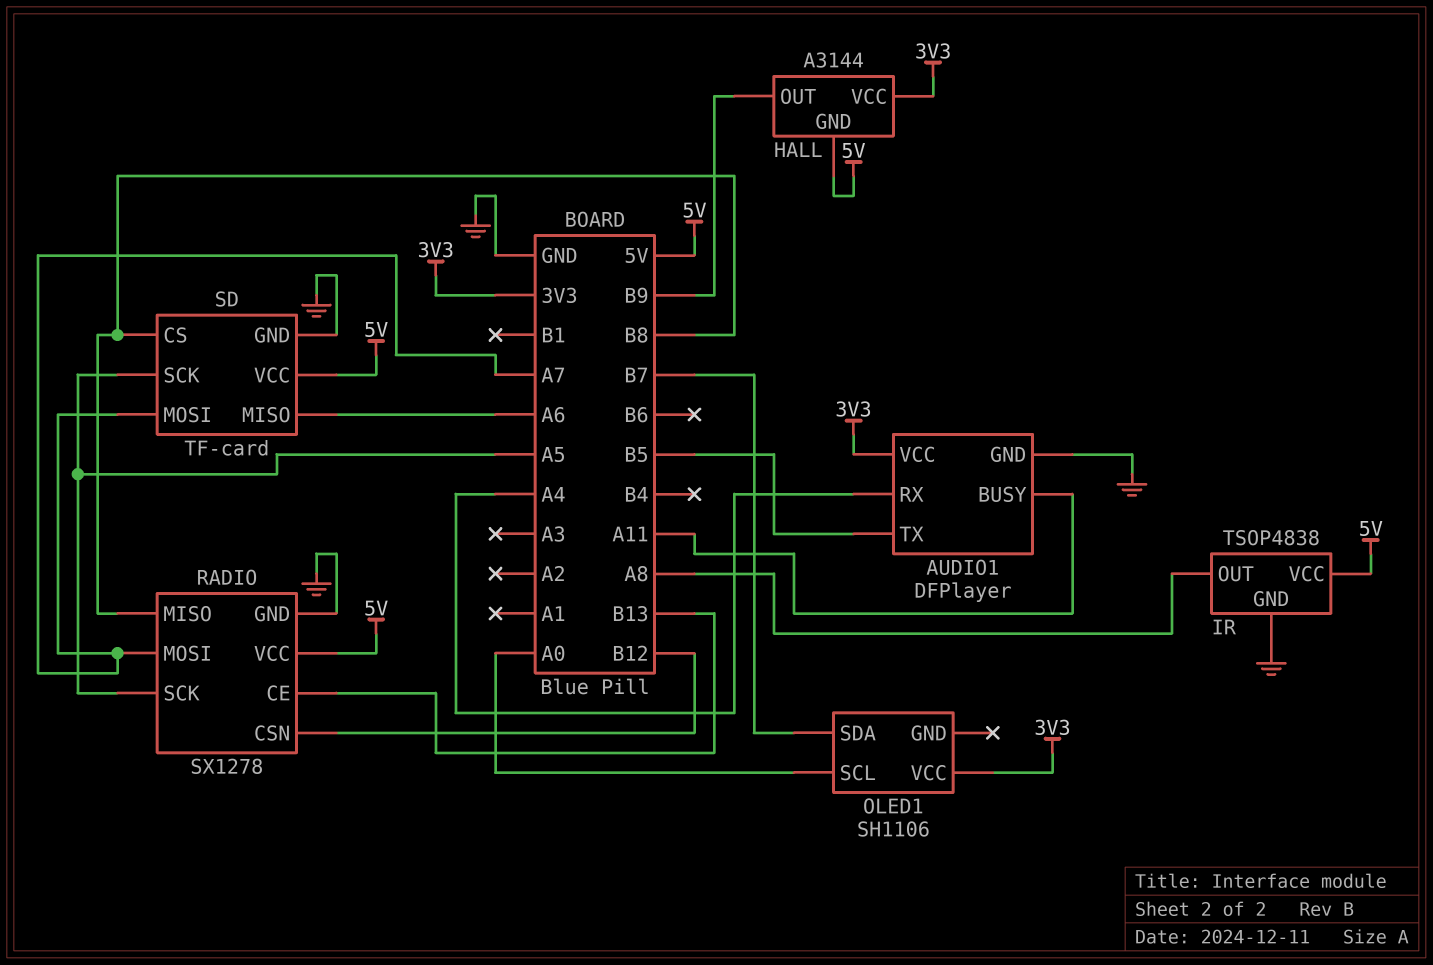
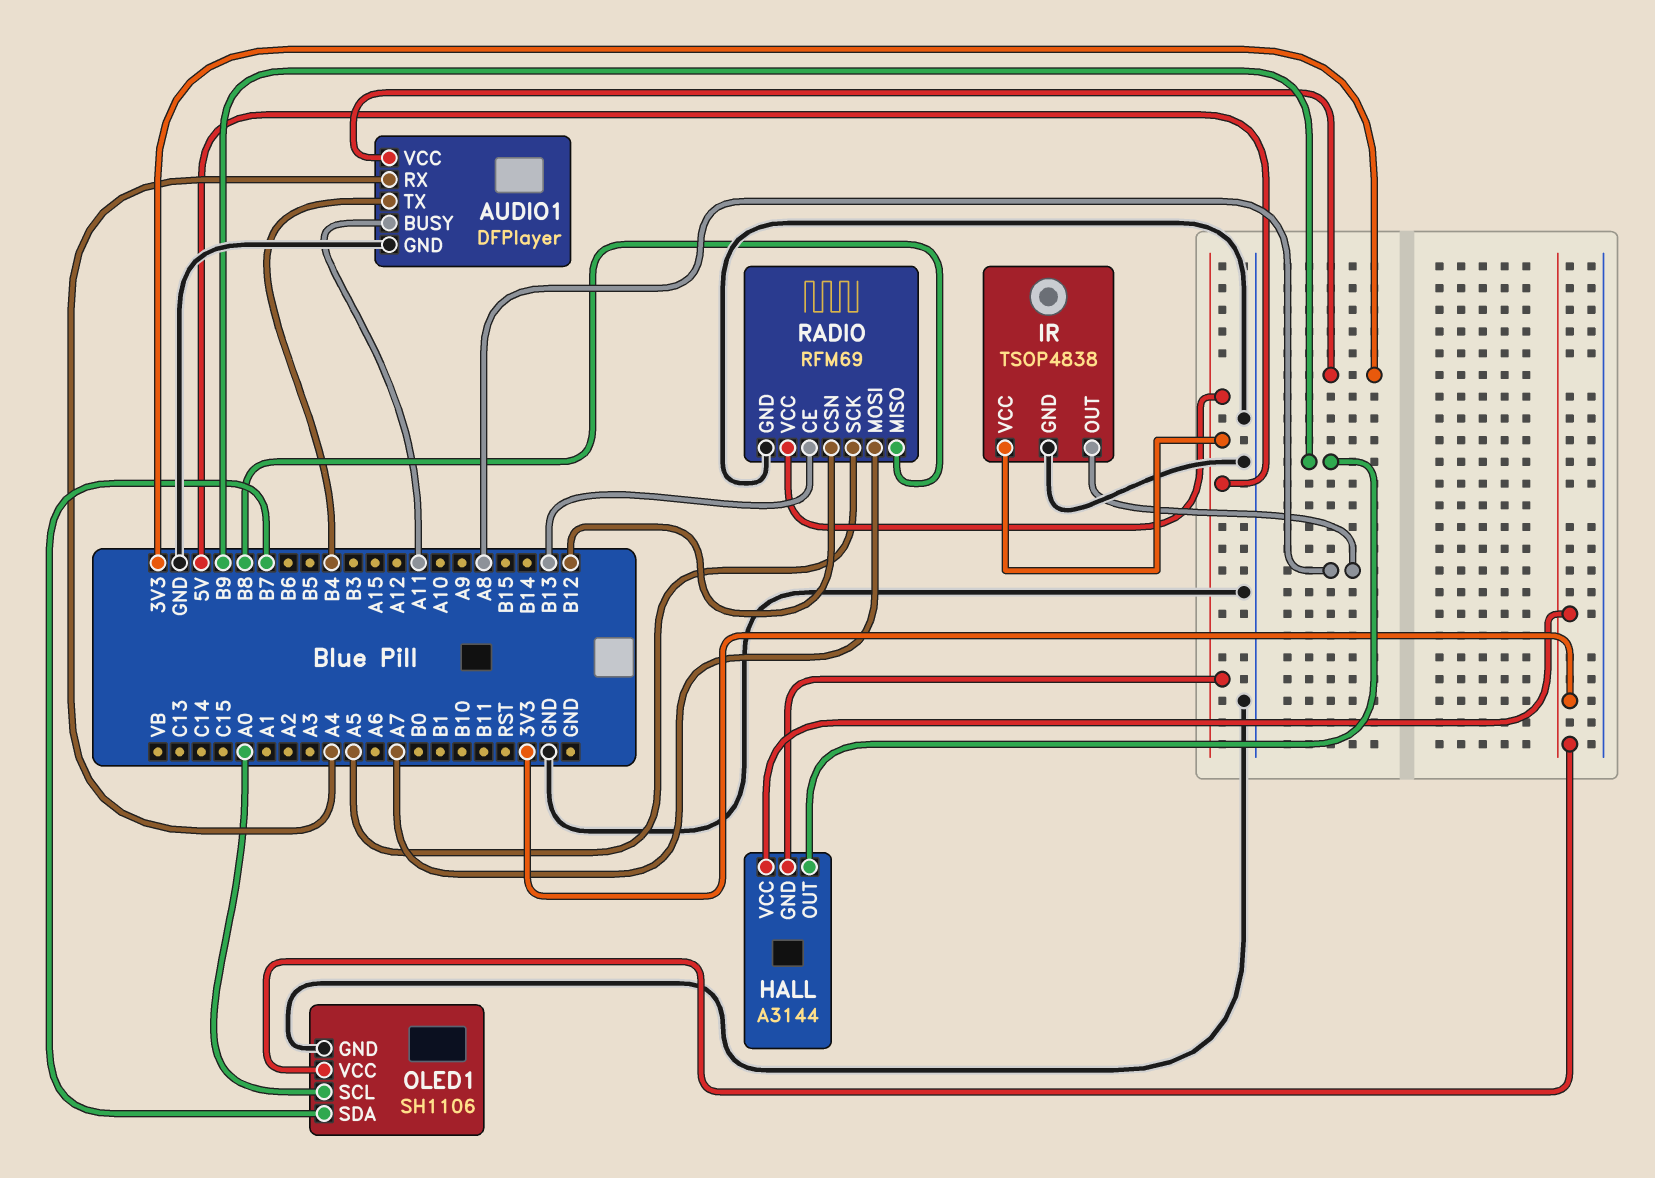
AUDIO1 pin TX: B5 -> B4
OLED1 pin GND: none -> GND
RADIO: SX1278 -> RFM69
SD: TF-card -> none
SD pin CS: B8 -> none
SD pin GND: GND -> none
SD pin MISO: A6 -> none
SD pin MOSI: A7 -> none
SD pin SCK: A5 -> none
SD pin VCC: 5V -> none

